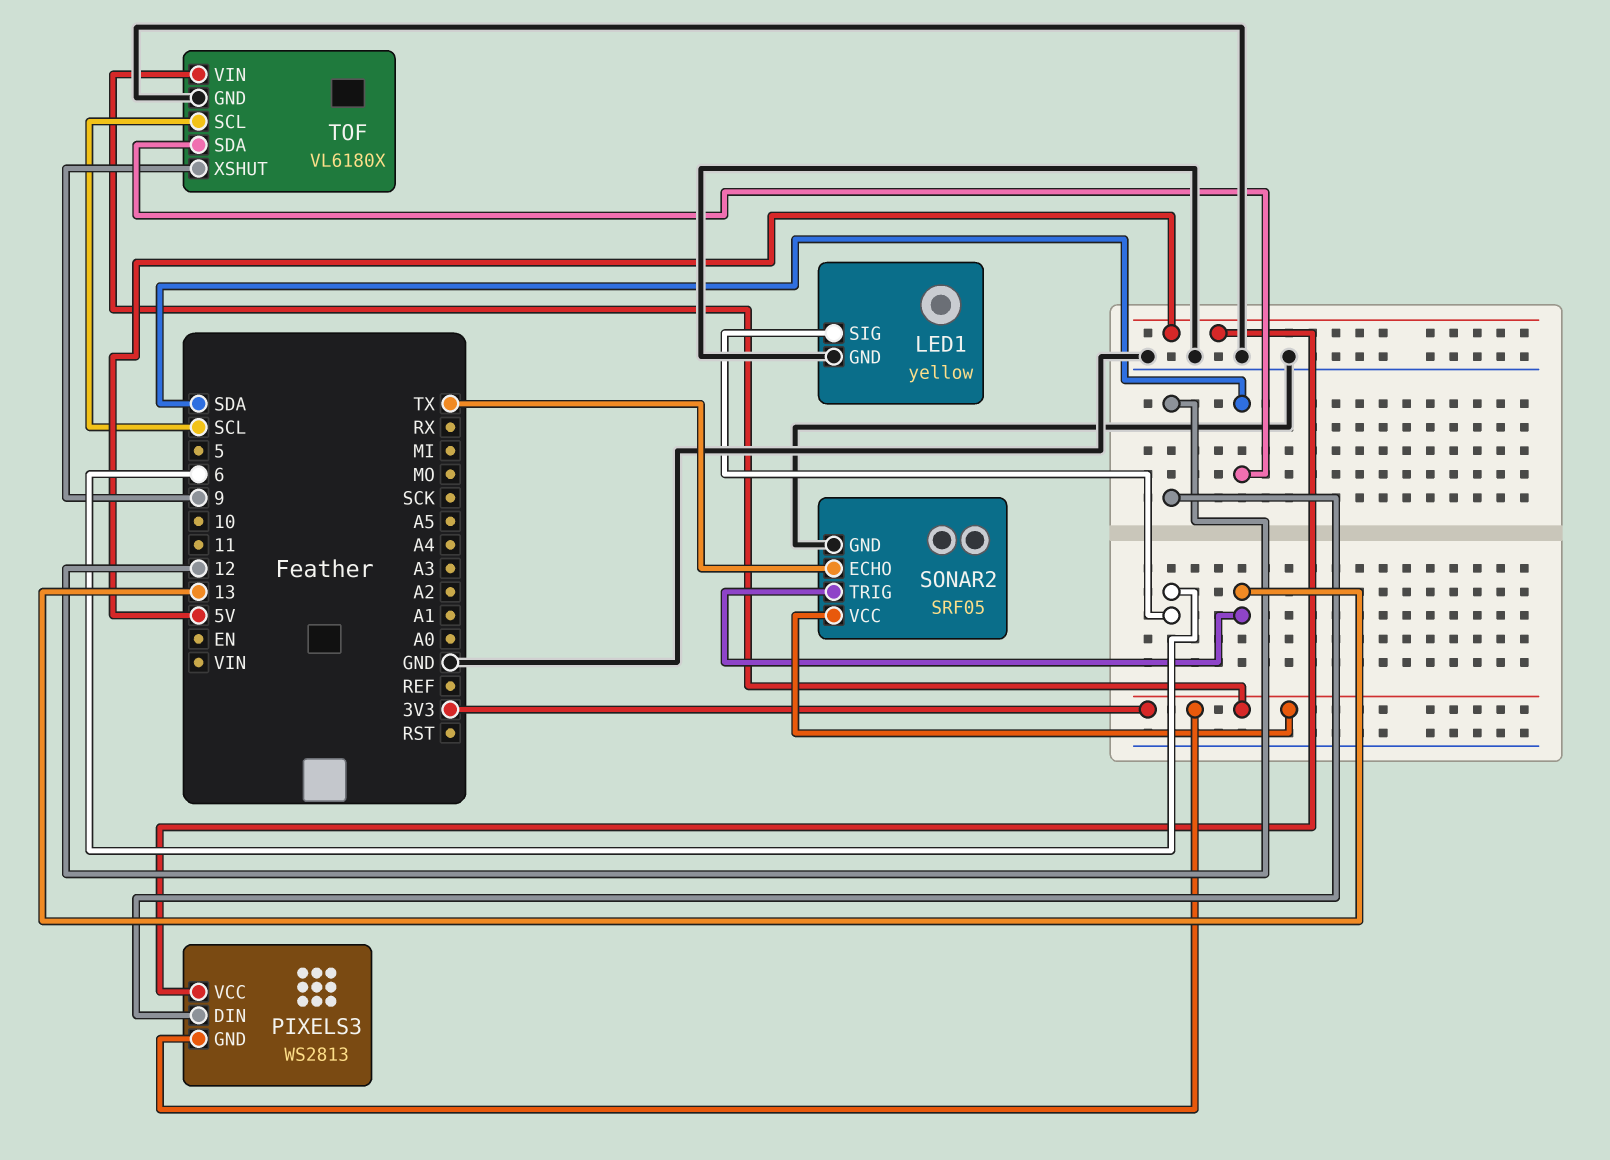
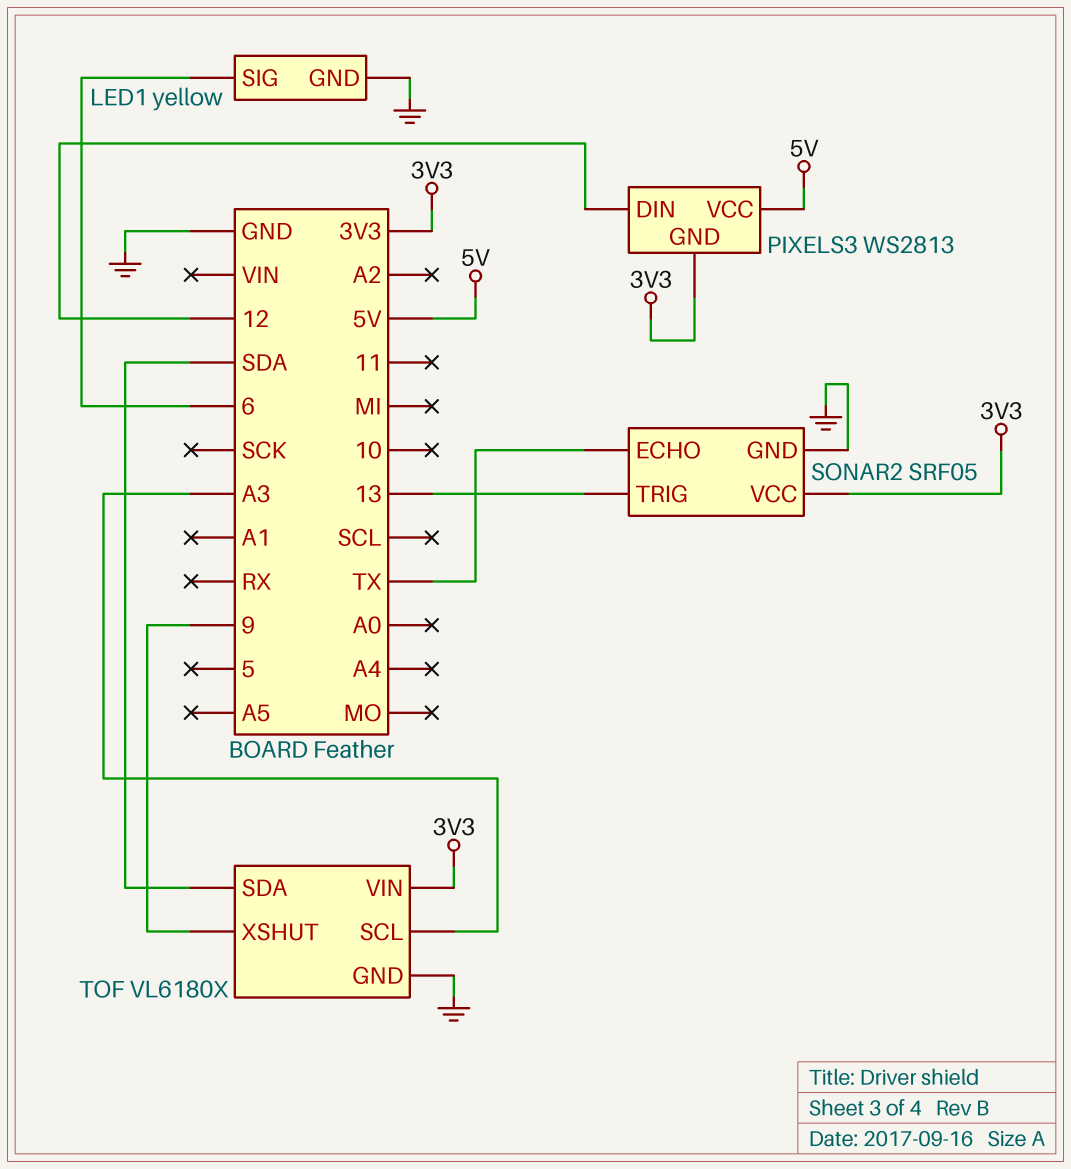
TOF pin SCL: SCL -> A3

